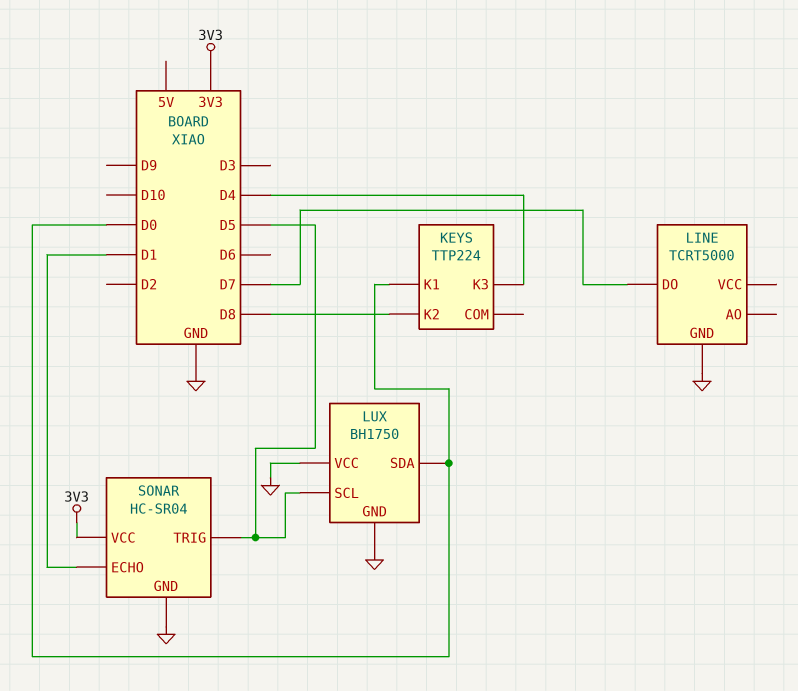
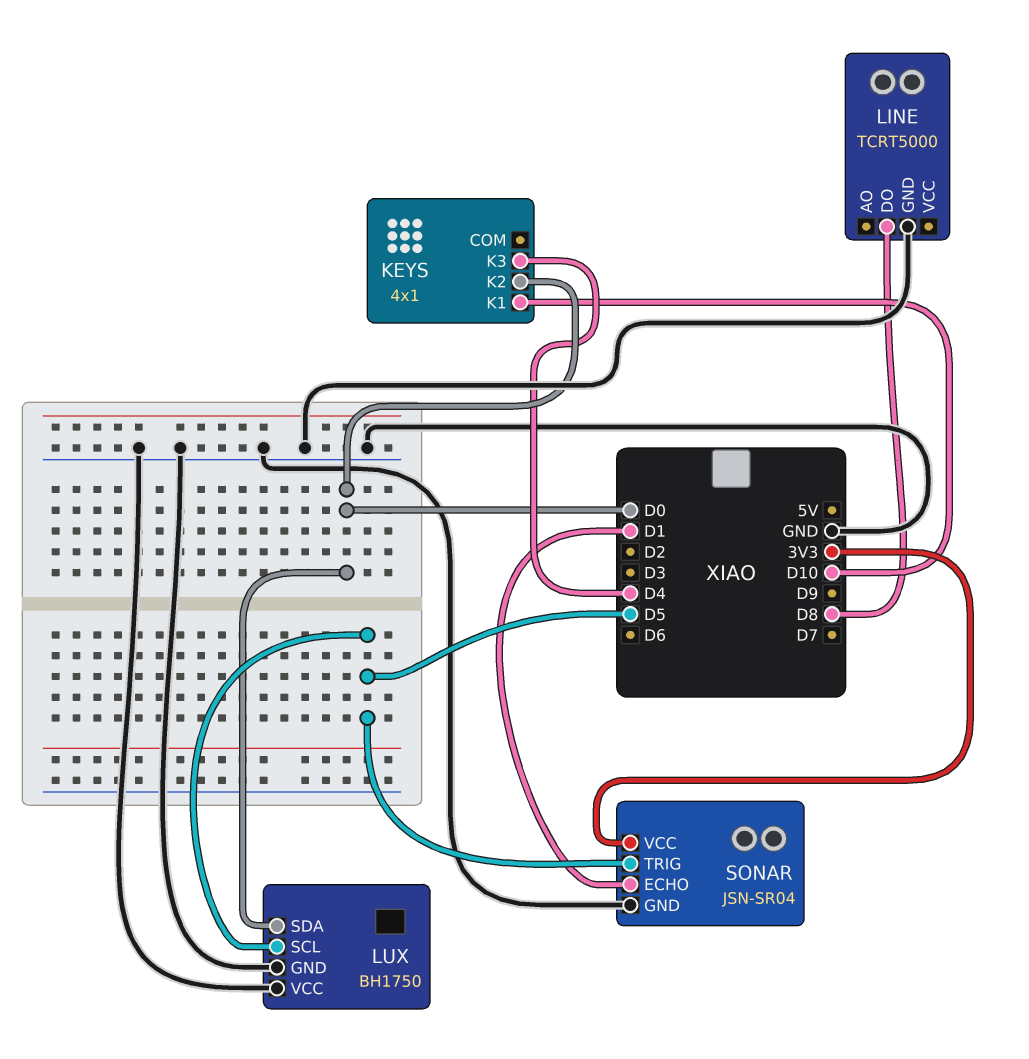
KEYS: TTP224 -> 4x1
KEYS pin K1: D0 -> D10
KEYS pin K2: D8 -> D0
LINE pin DO: D7 -> D8
SONAR: HC-SR04 -> JSN-SR04

